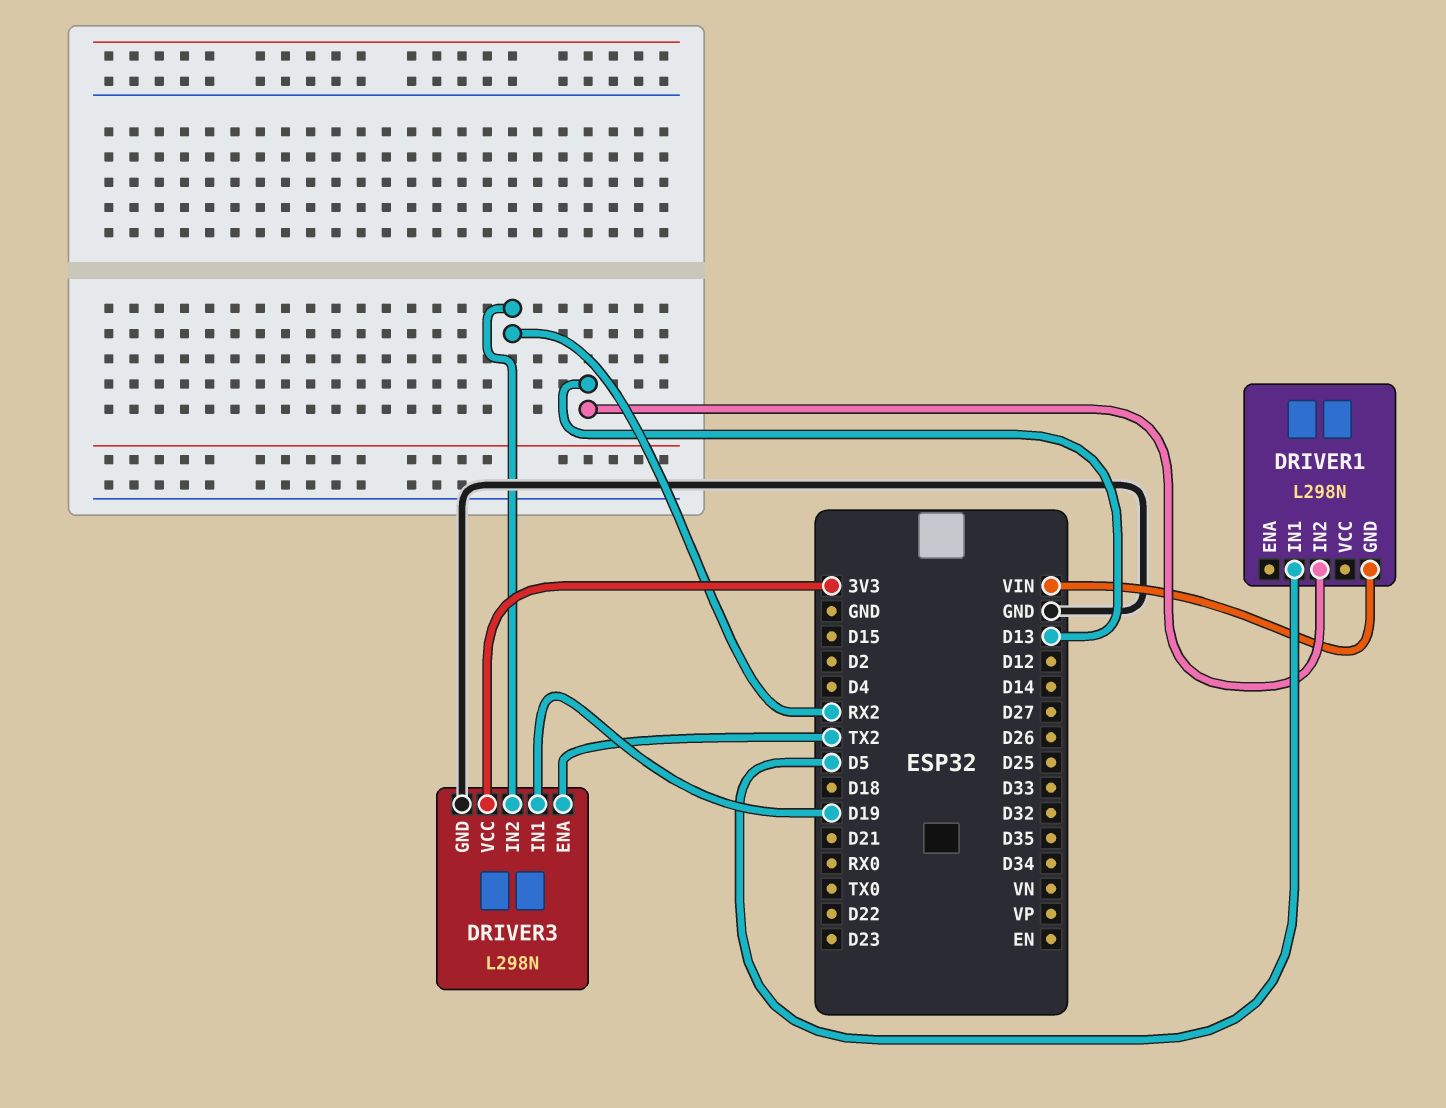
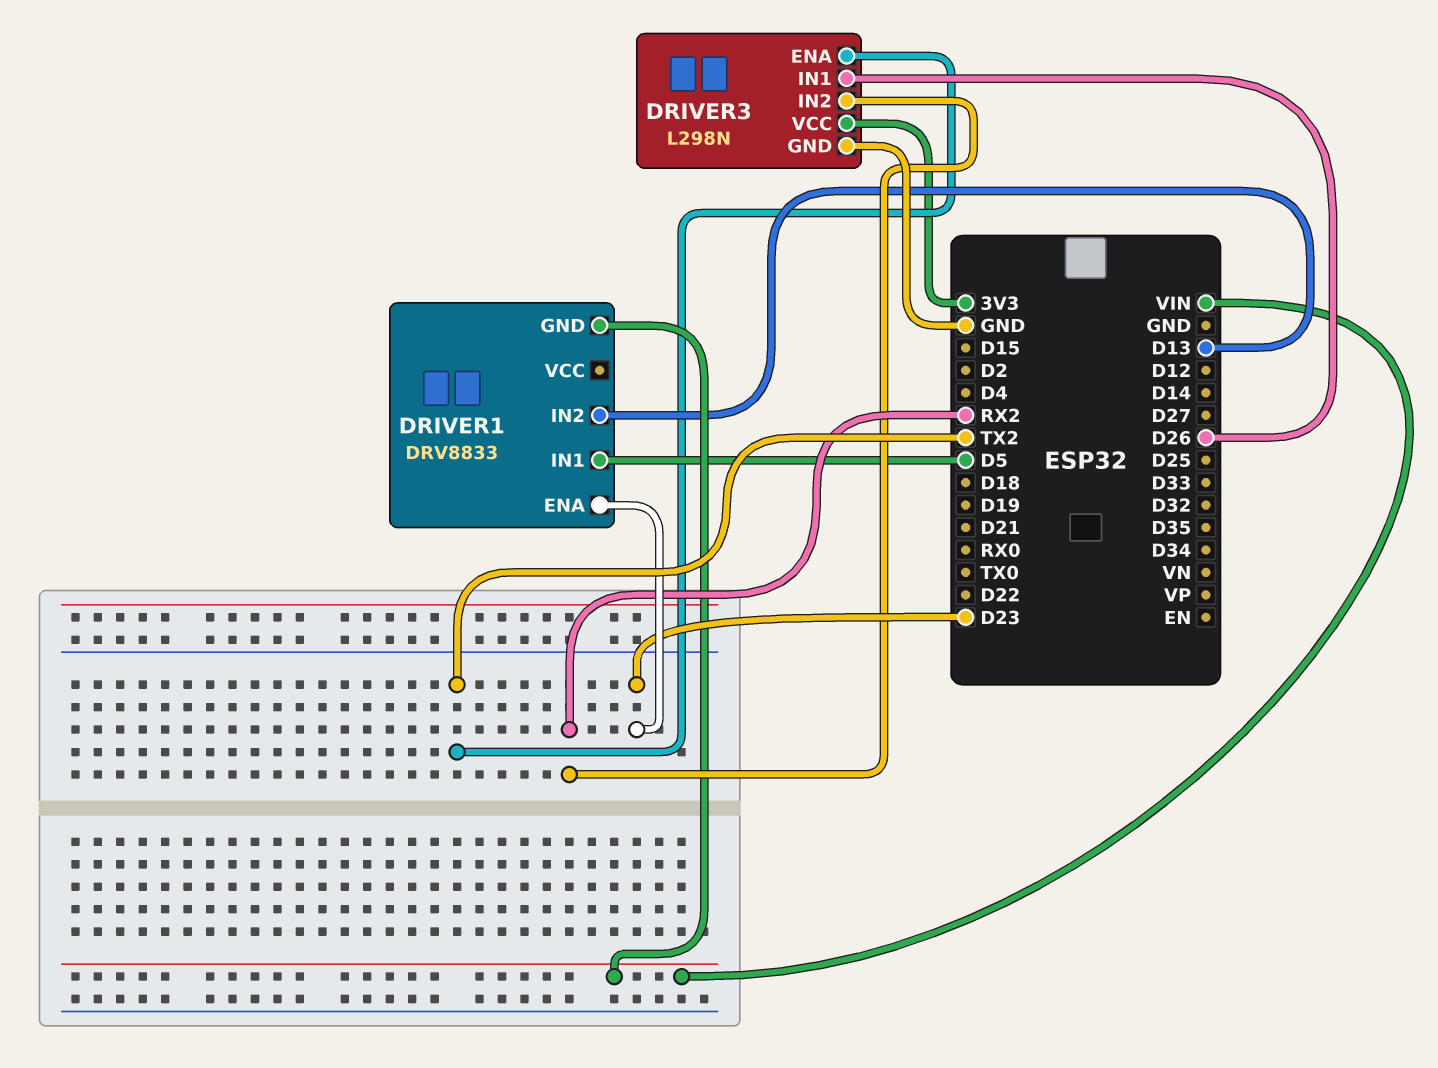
DRIVER1: L298N -> DRV8833
DRIVER1 pin ENA: none -> D23
DRIVER3 pin IN1: D19 -> D26

